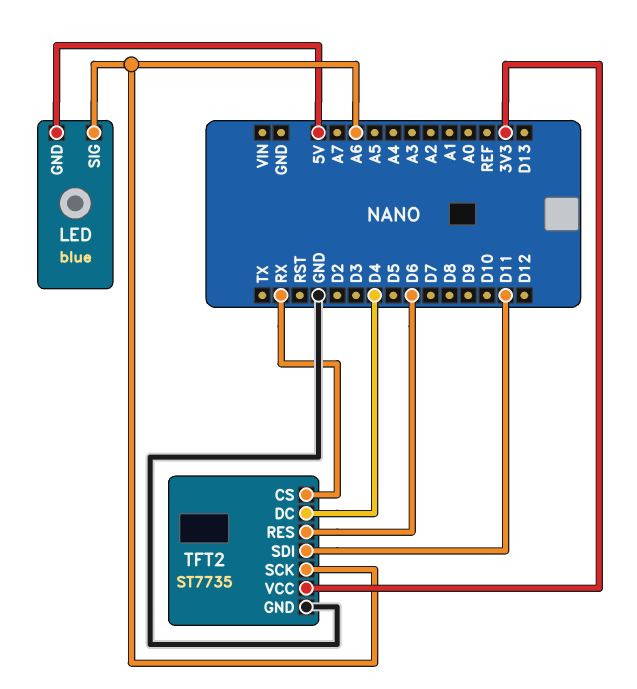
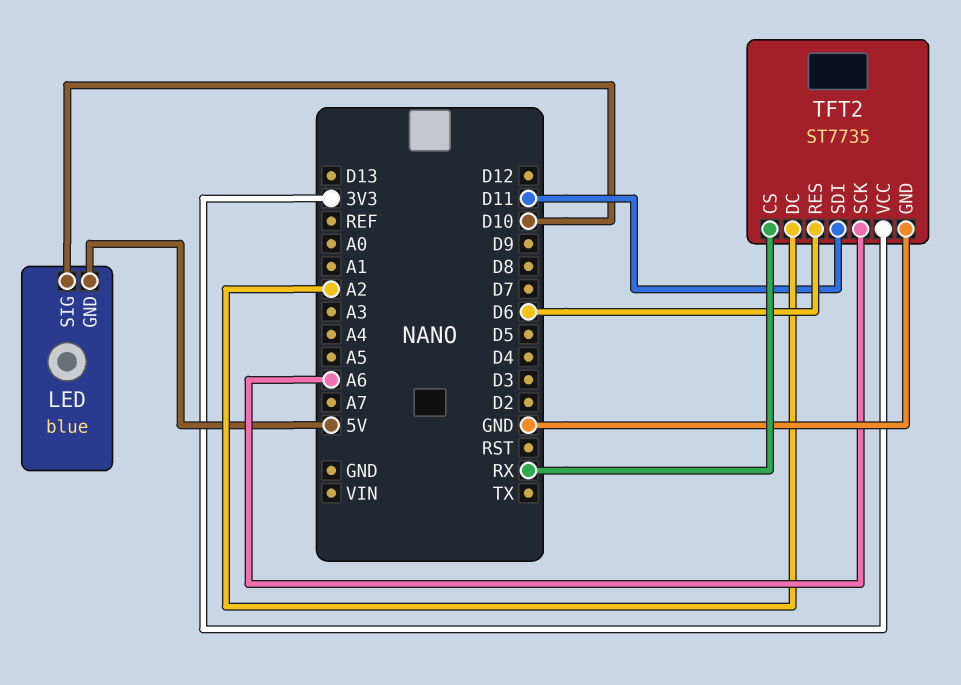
LED pin SIG: A6 -> D10
TFT2 pin DC: D4 -> A2

